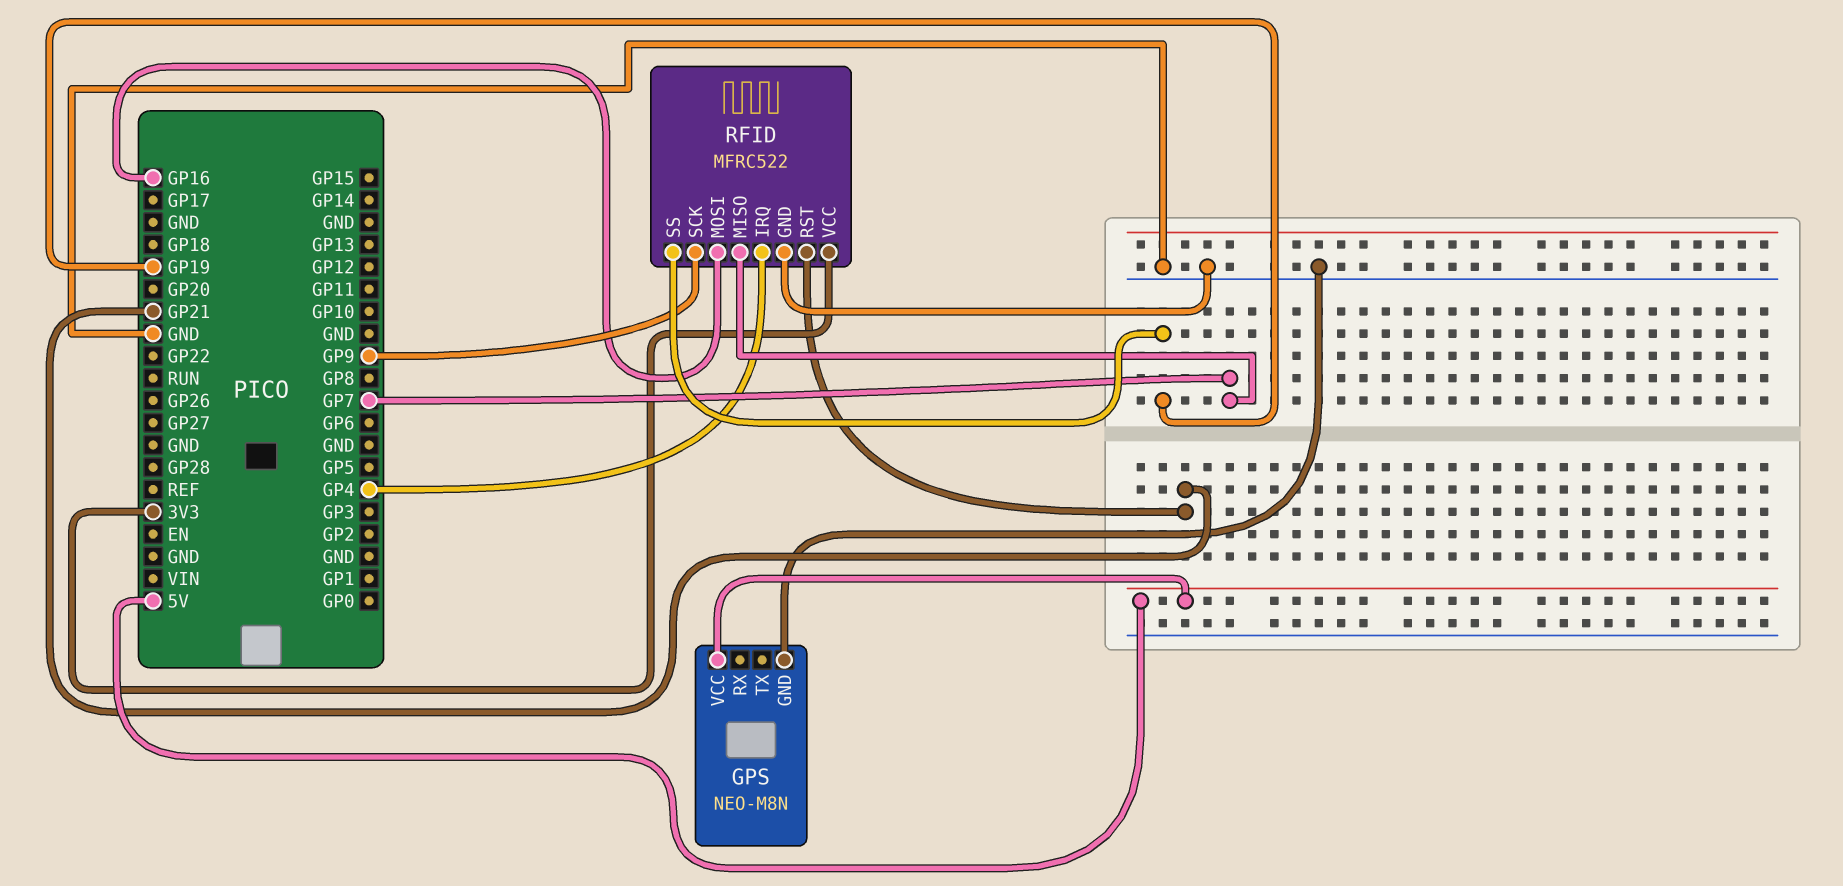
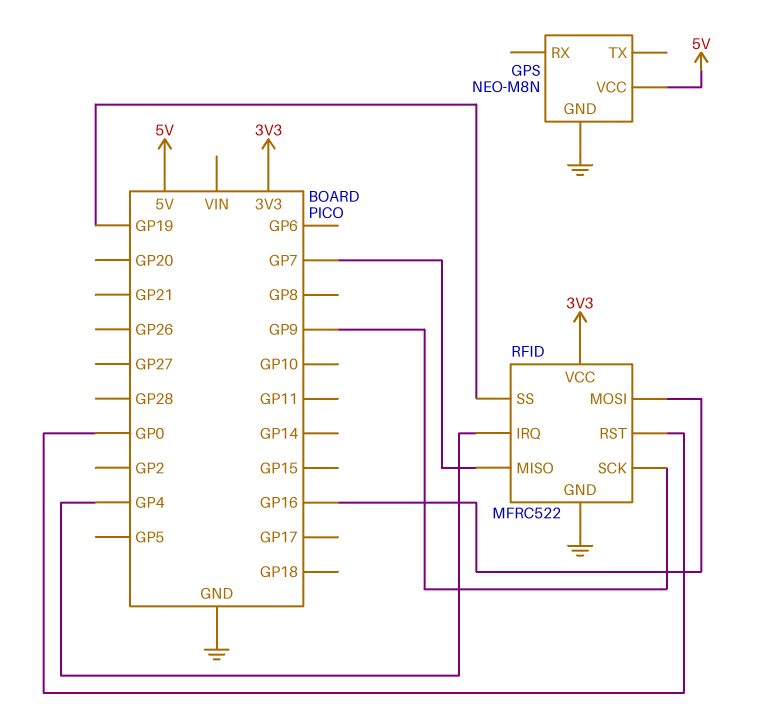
RFID pin RST: GP21 -> GP0

